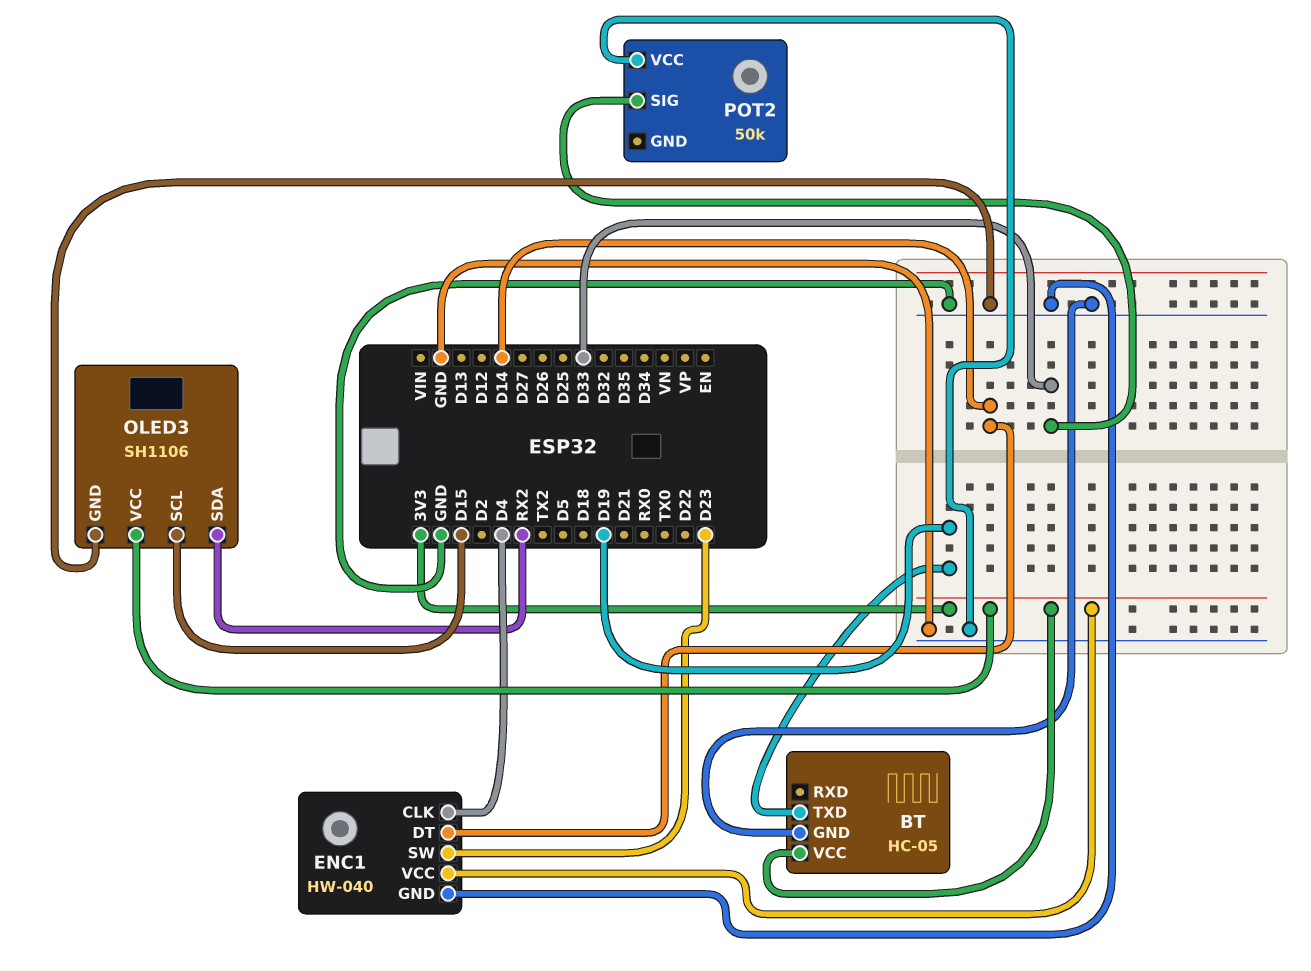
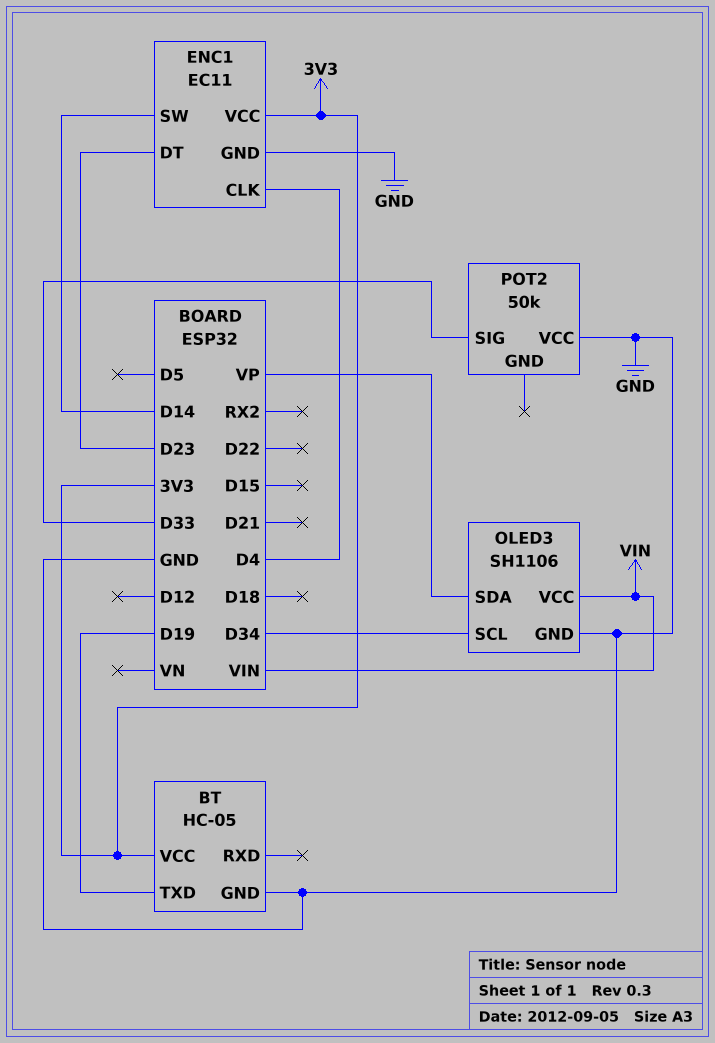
ENC1: HW-040 -> EC11
ENC1 pin DT: D14 -> D23
ENC1 pin SW: D23 -> D14
OLED3 pin SCL: D15 -> D34
OLED3 pin SDA: RX2 -> VP
OLED3 pin VCC: 3V3 -> VIN

